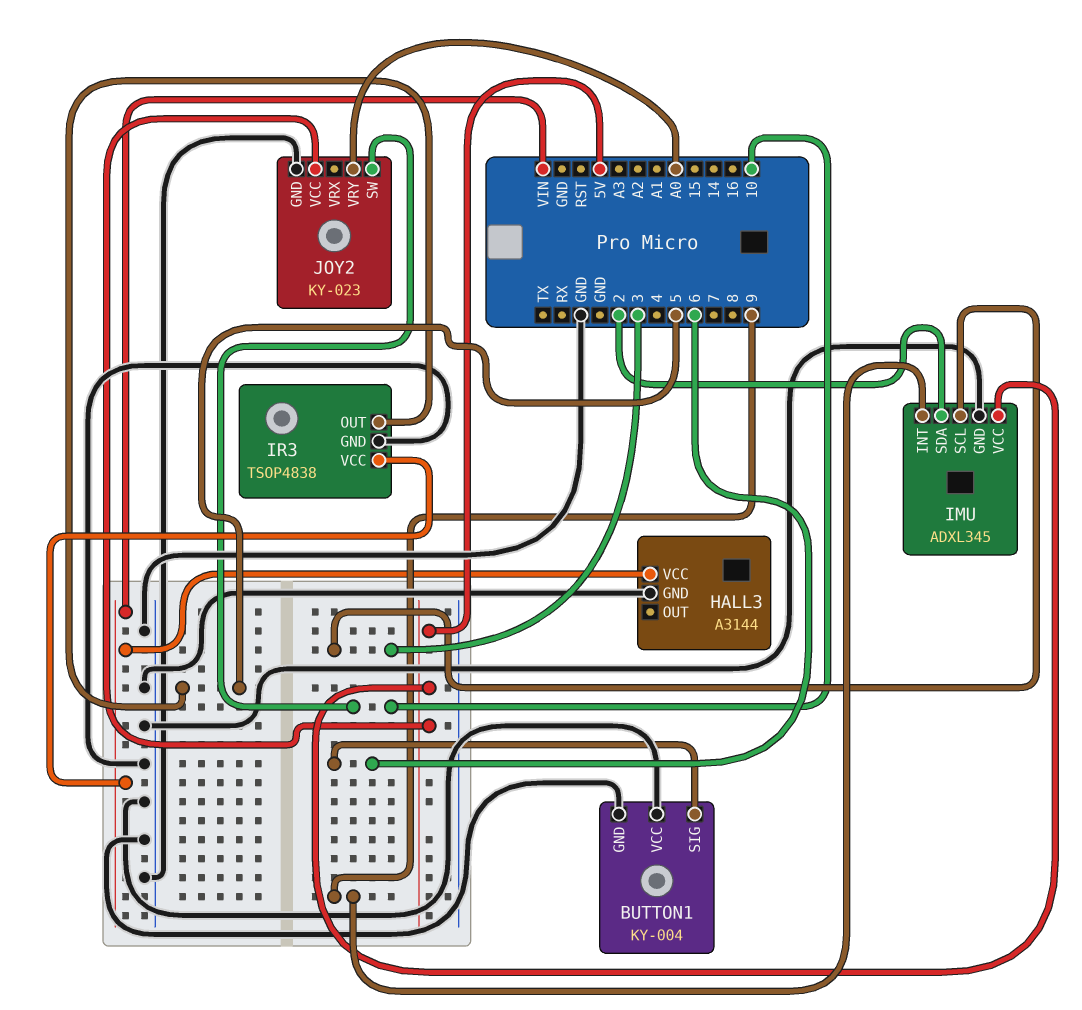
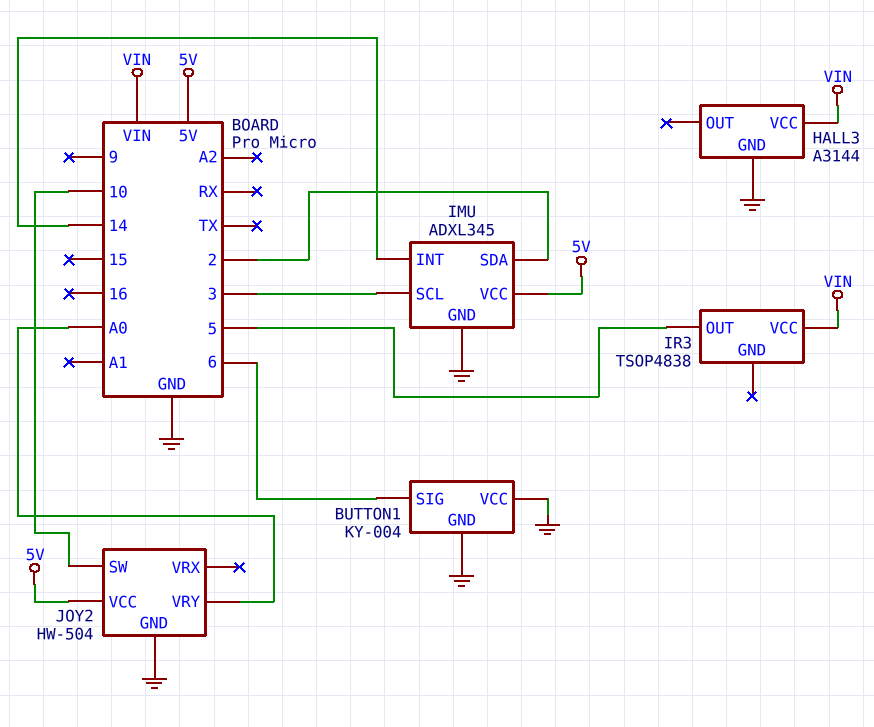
IMU pin INT: 9 -> 14
IR3 pin GND: GND -> none
JOY2: KY-023 -> HW-504

